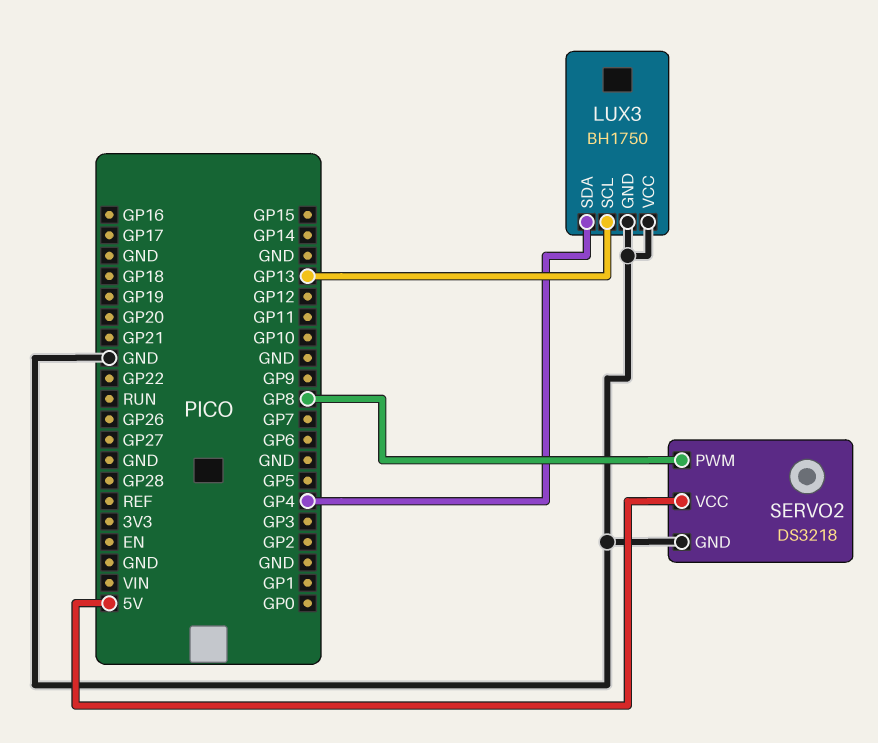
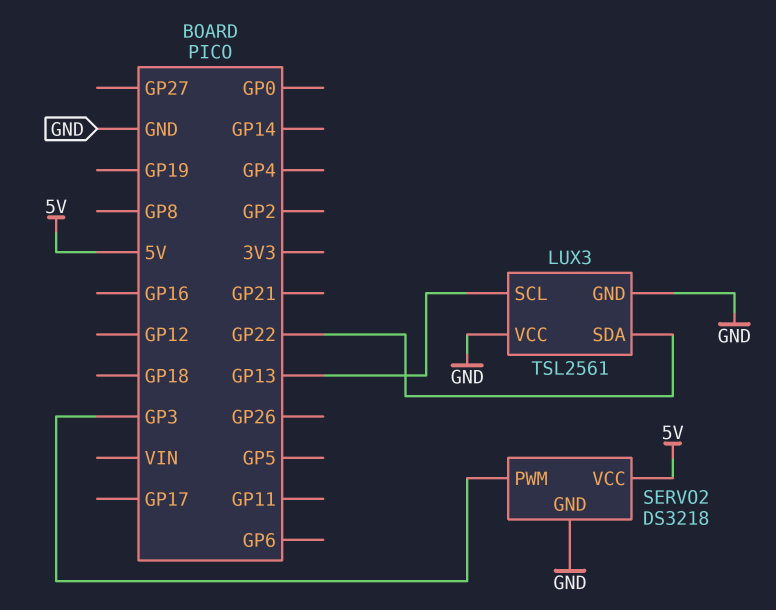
LUX3: BH1750 -> TSL2561
LUX3 pin SDA: GP4 -> GP22
SERVO2 pin PWM: GP8 -> GP3

